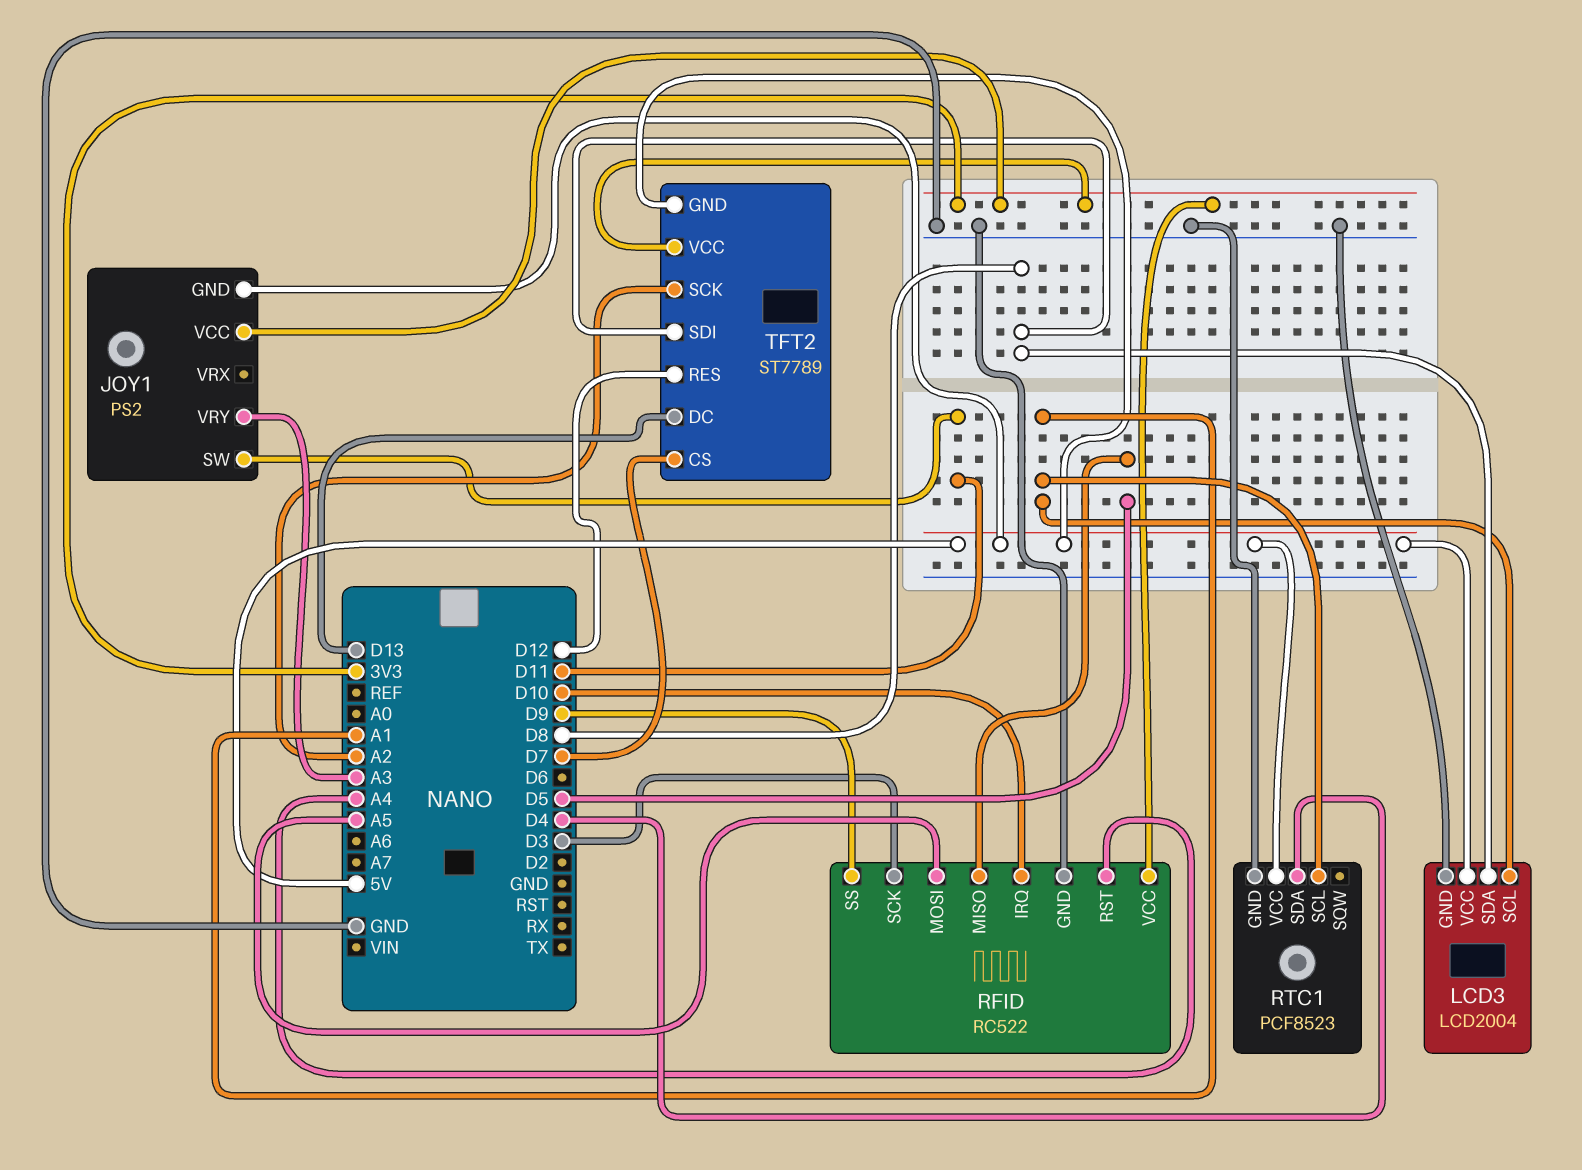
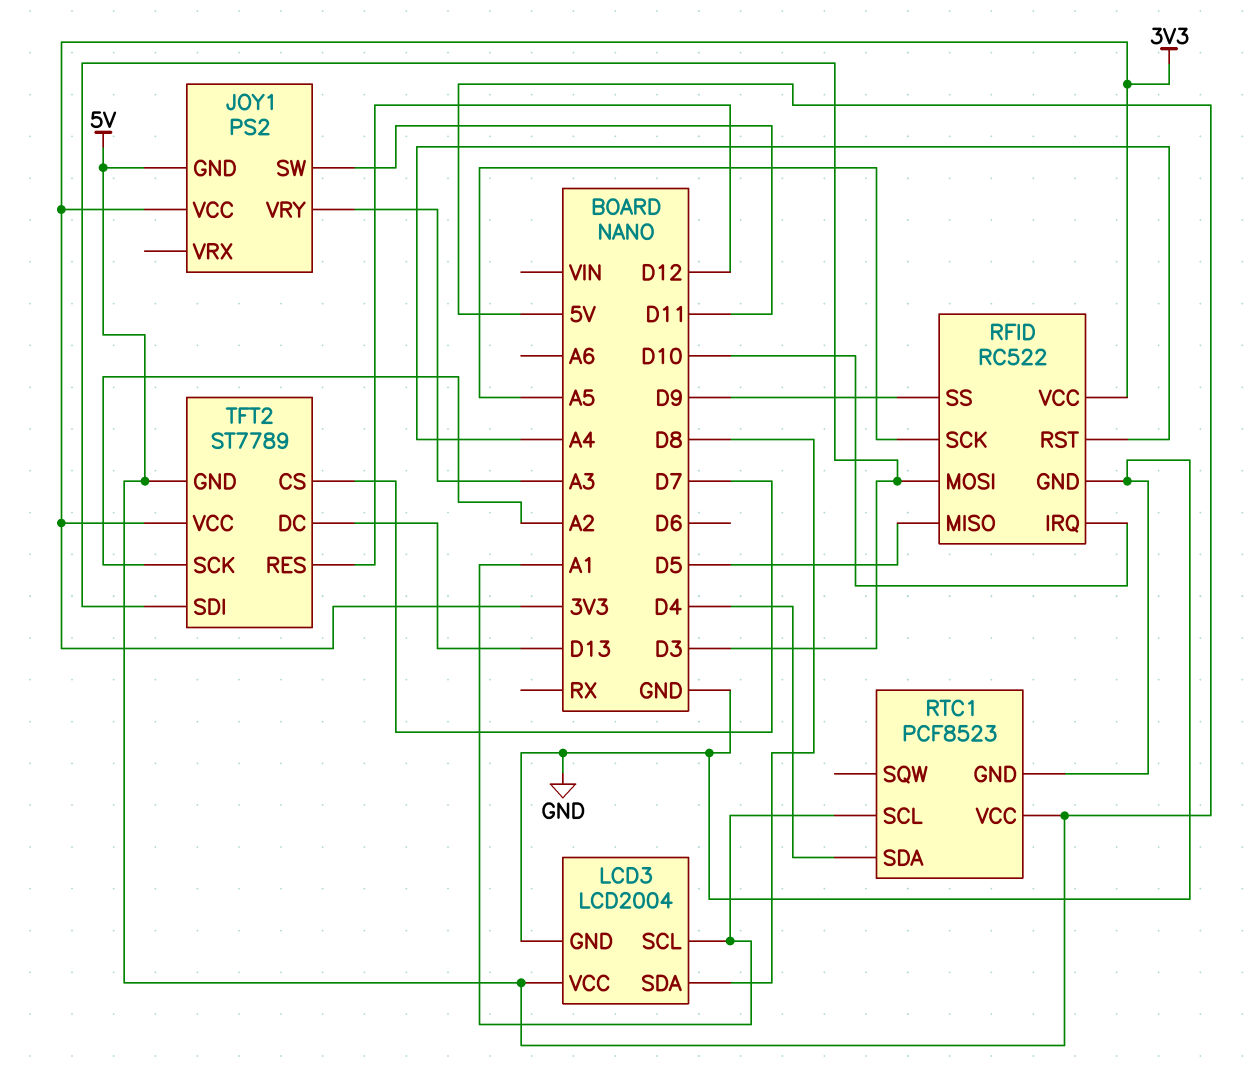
RFID pin MOSI: A5 -> D3
RFID pin SCK: D3 -> A5
TFT2 pin SDI: D8 -> D3

